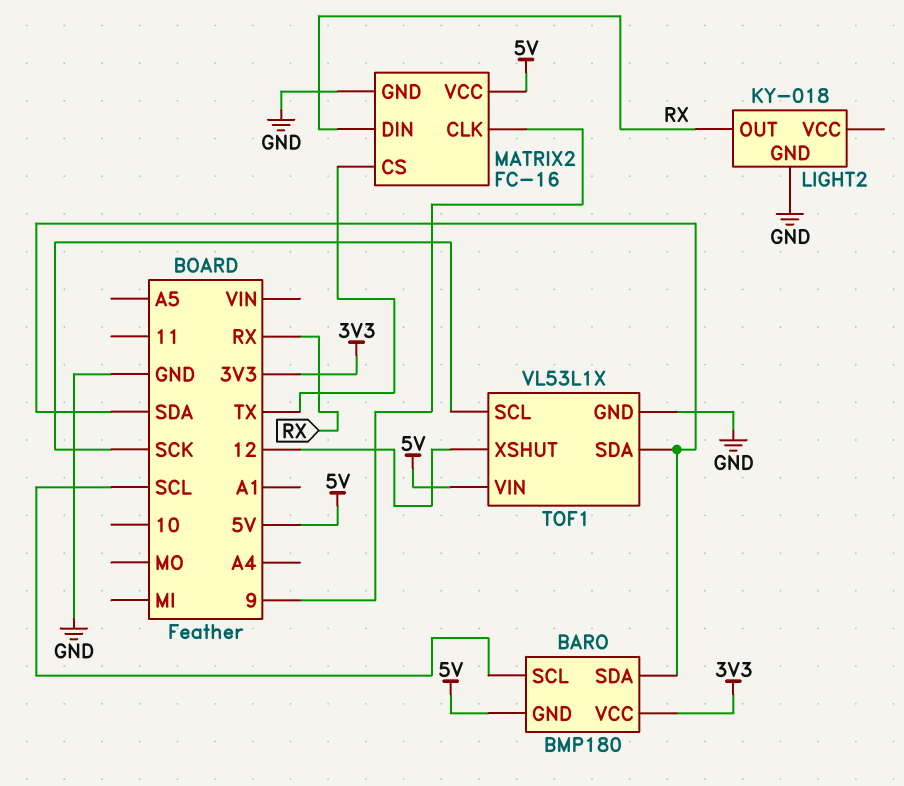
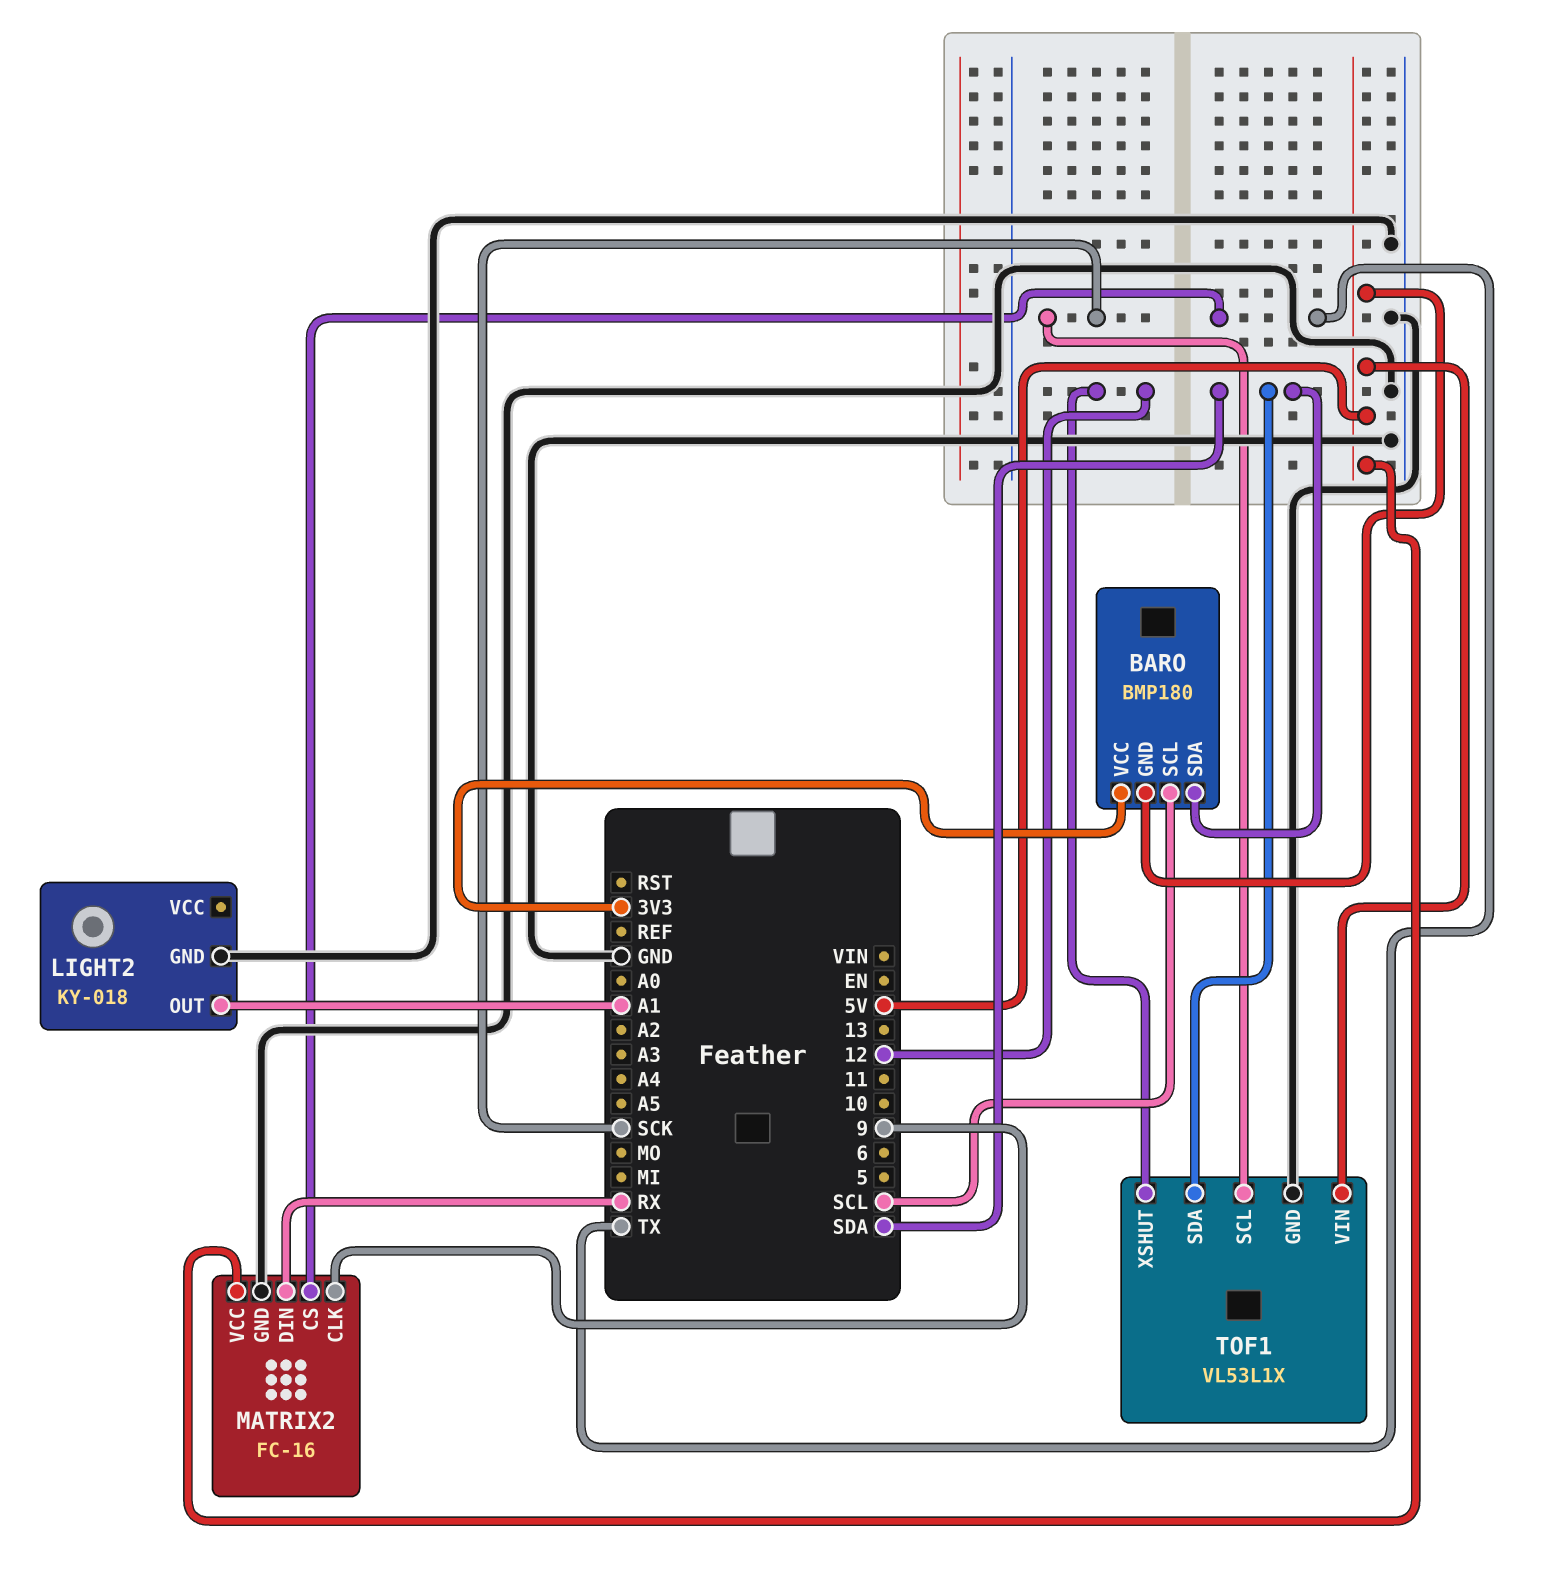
LIGHT2 pin OUT: RX -> A1

